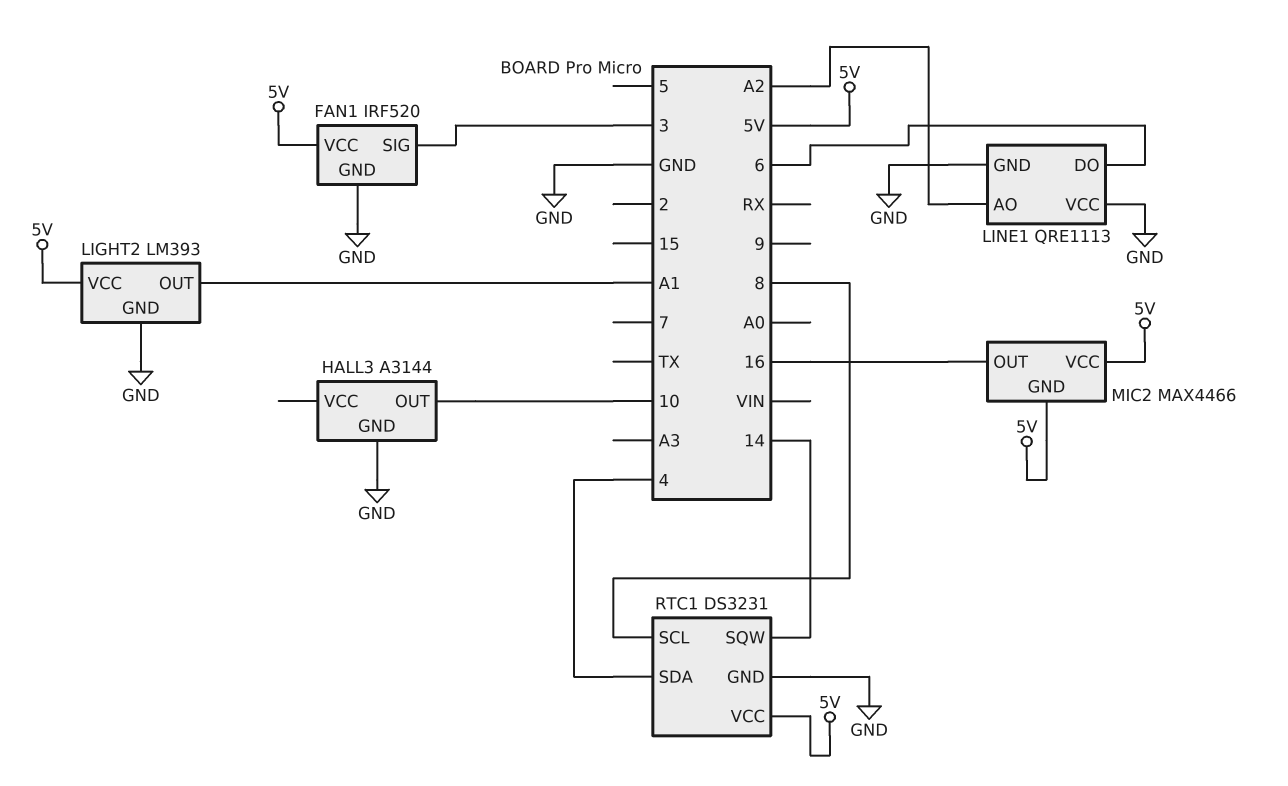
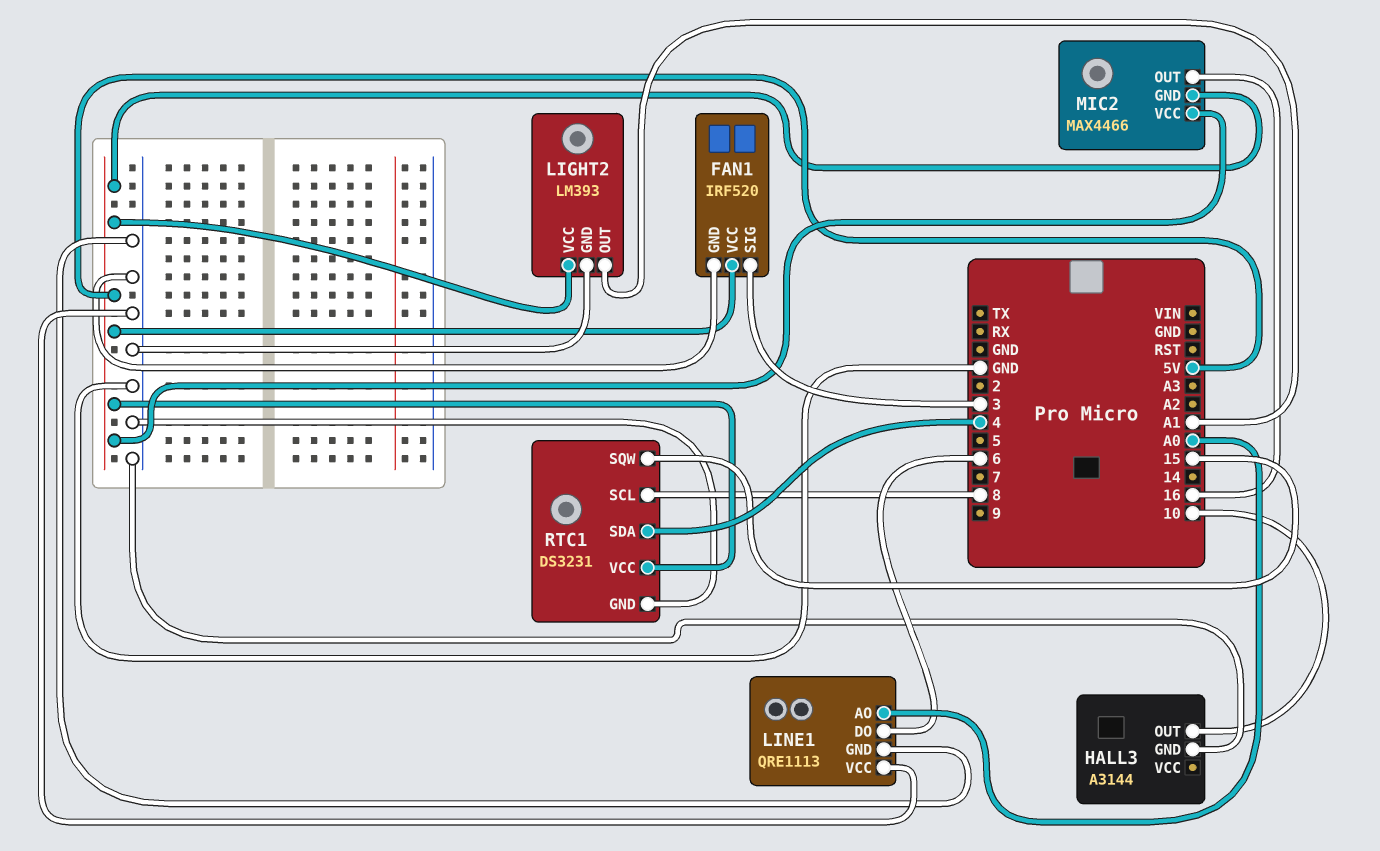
LINE1 pin AO: A2 -> A0
RTC1 pin SQW: 14 -> 15

